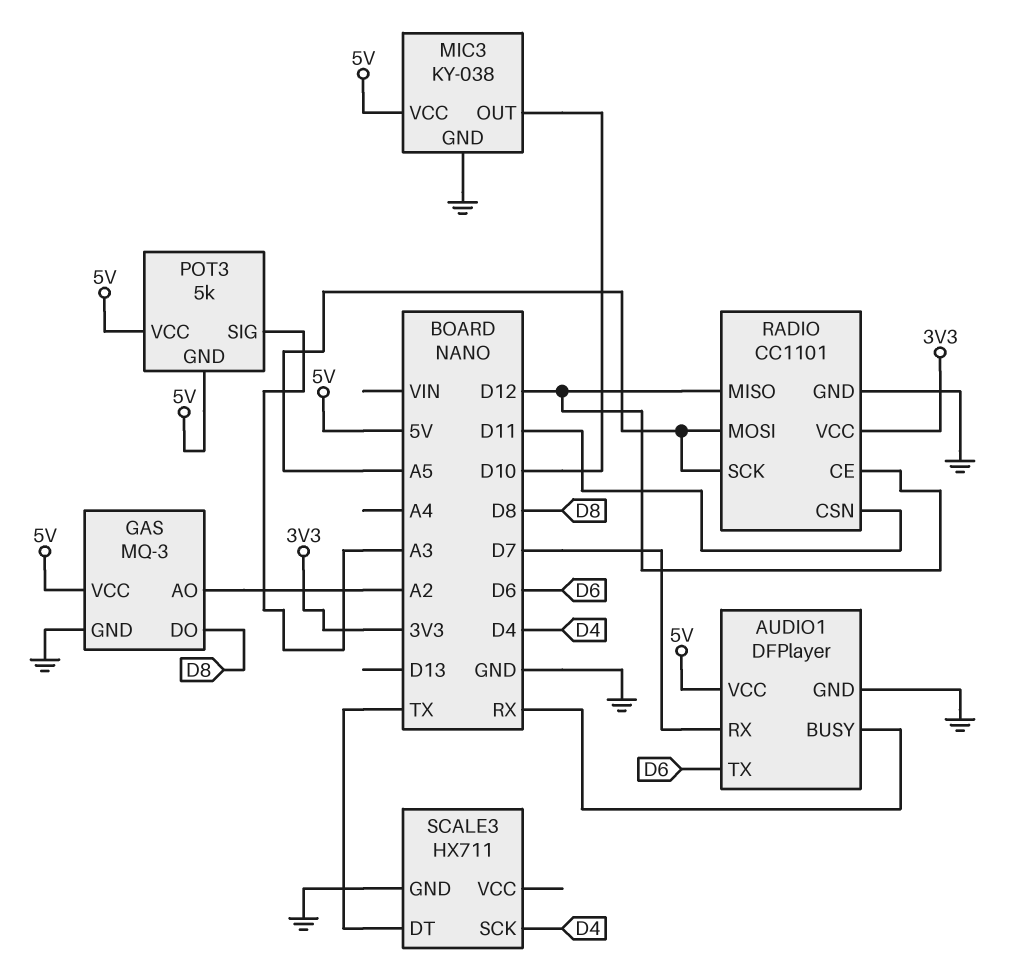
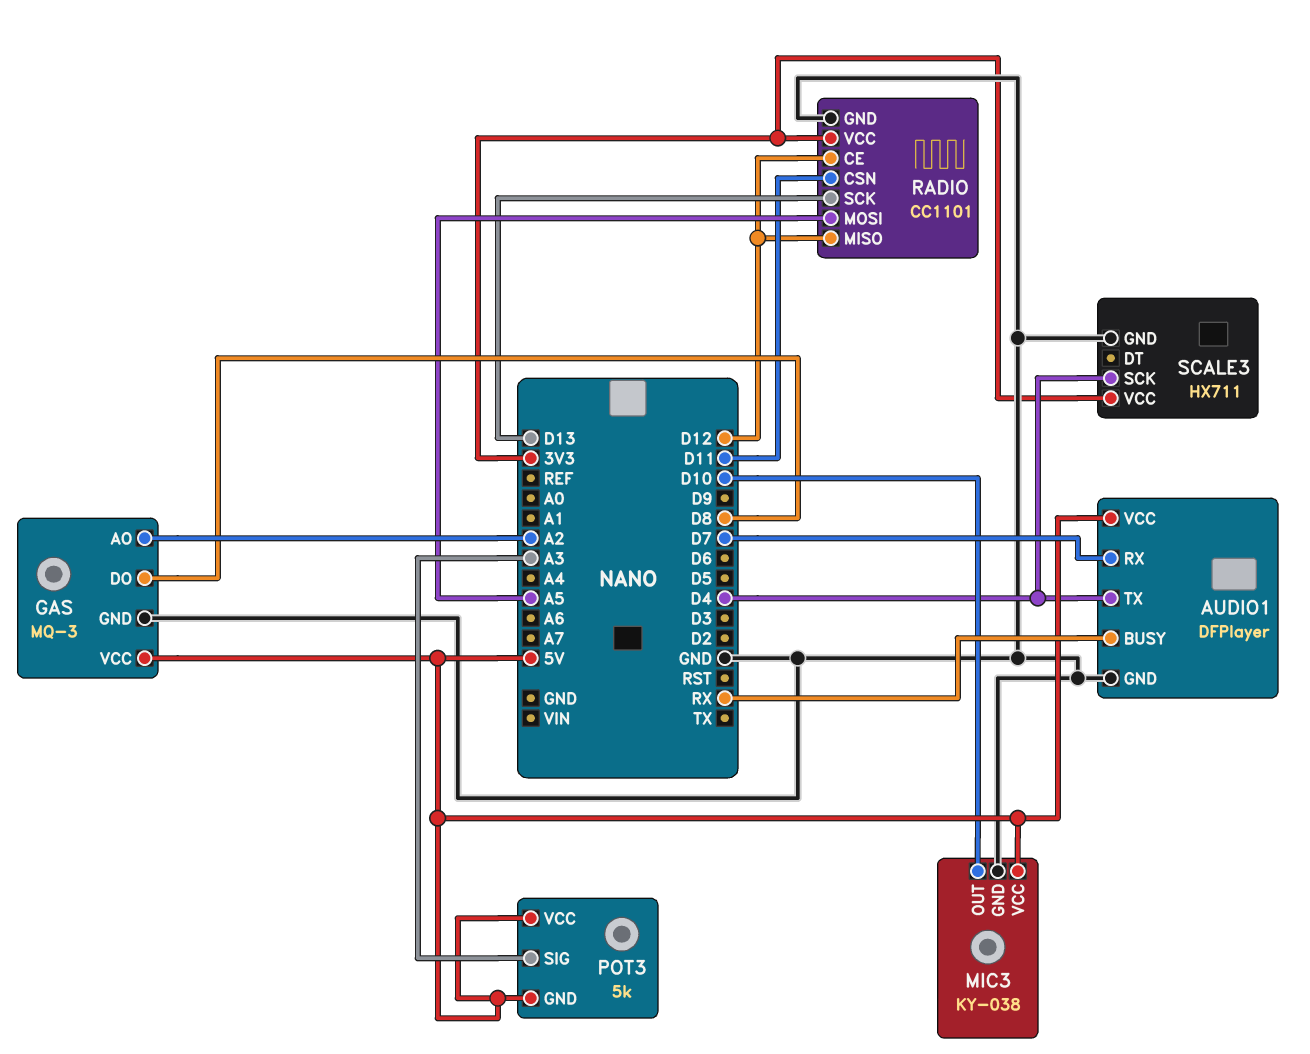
AUDIO1 pin TX: D6 -> D4
RADIO pin SCK: A5 -> D13
SCALE3 pin DT: TX -> none
SCALE3 pin VCC: none -> 3V3

